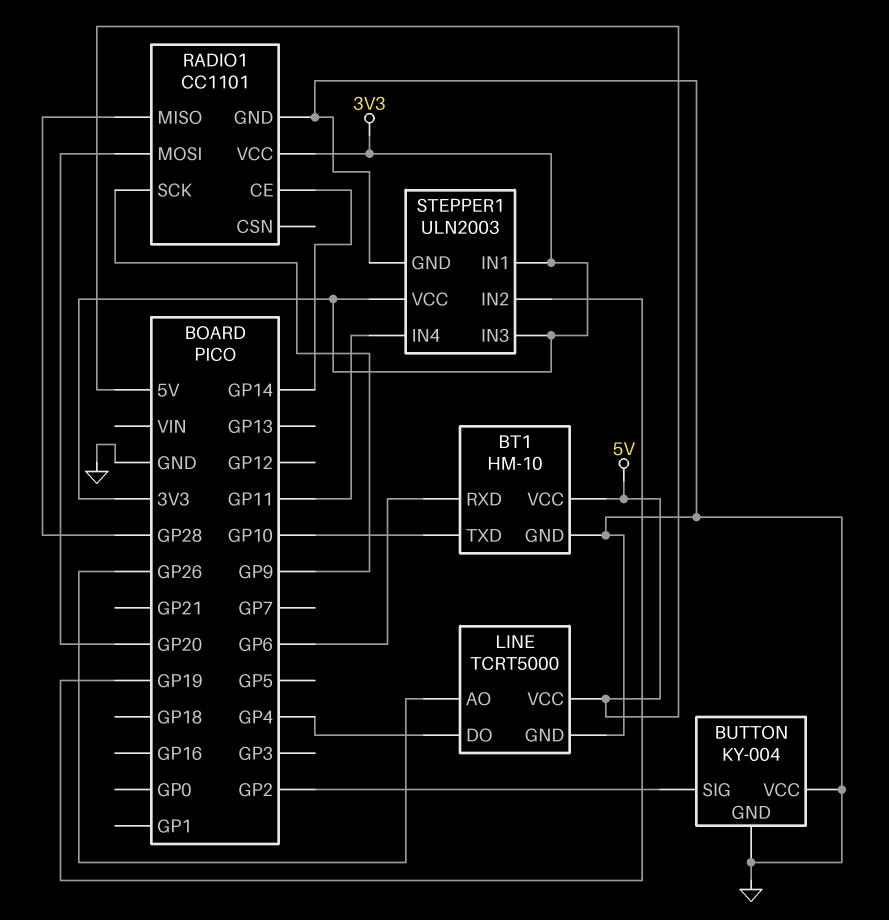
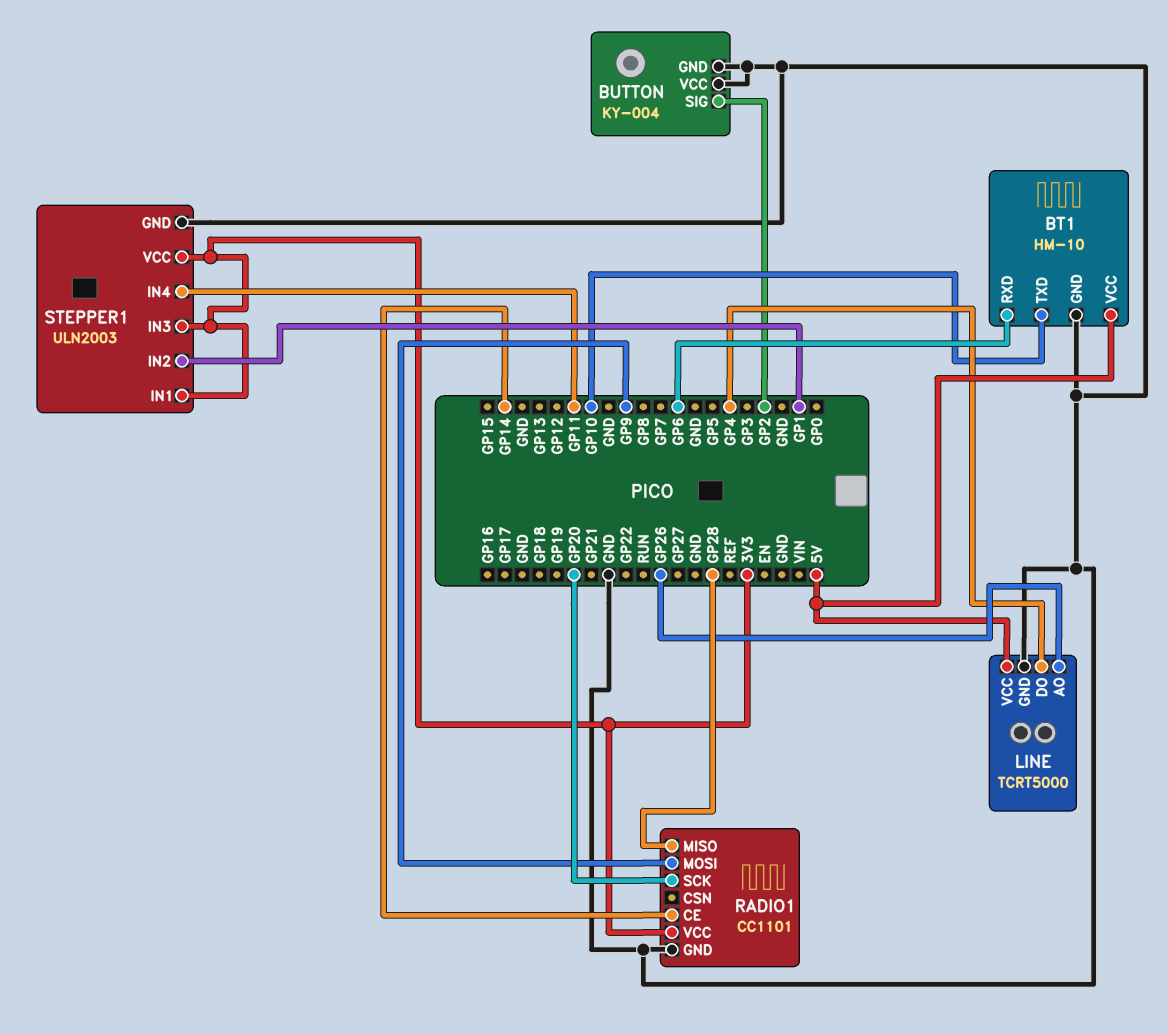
RADIO1 pin MOSI: GP20 -> GP9
RADIO1 pin SCK: GP9 -> GP20
STEPPER1 pin IN2: GP19 -> GP1

